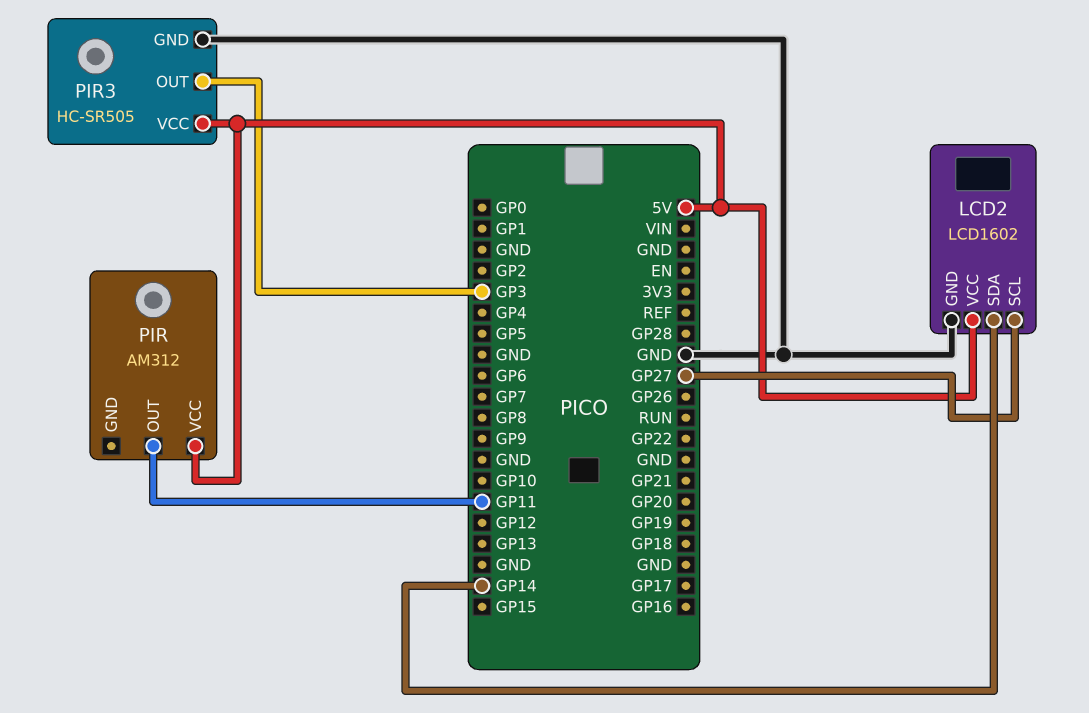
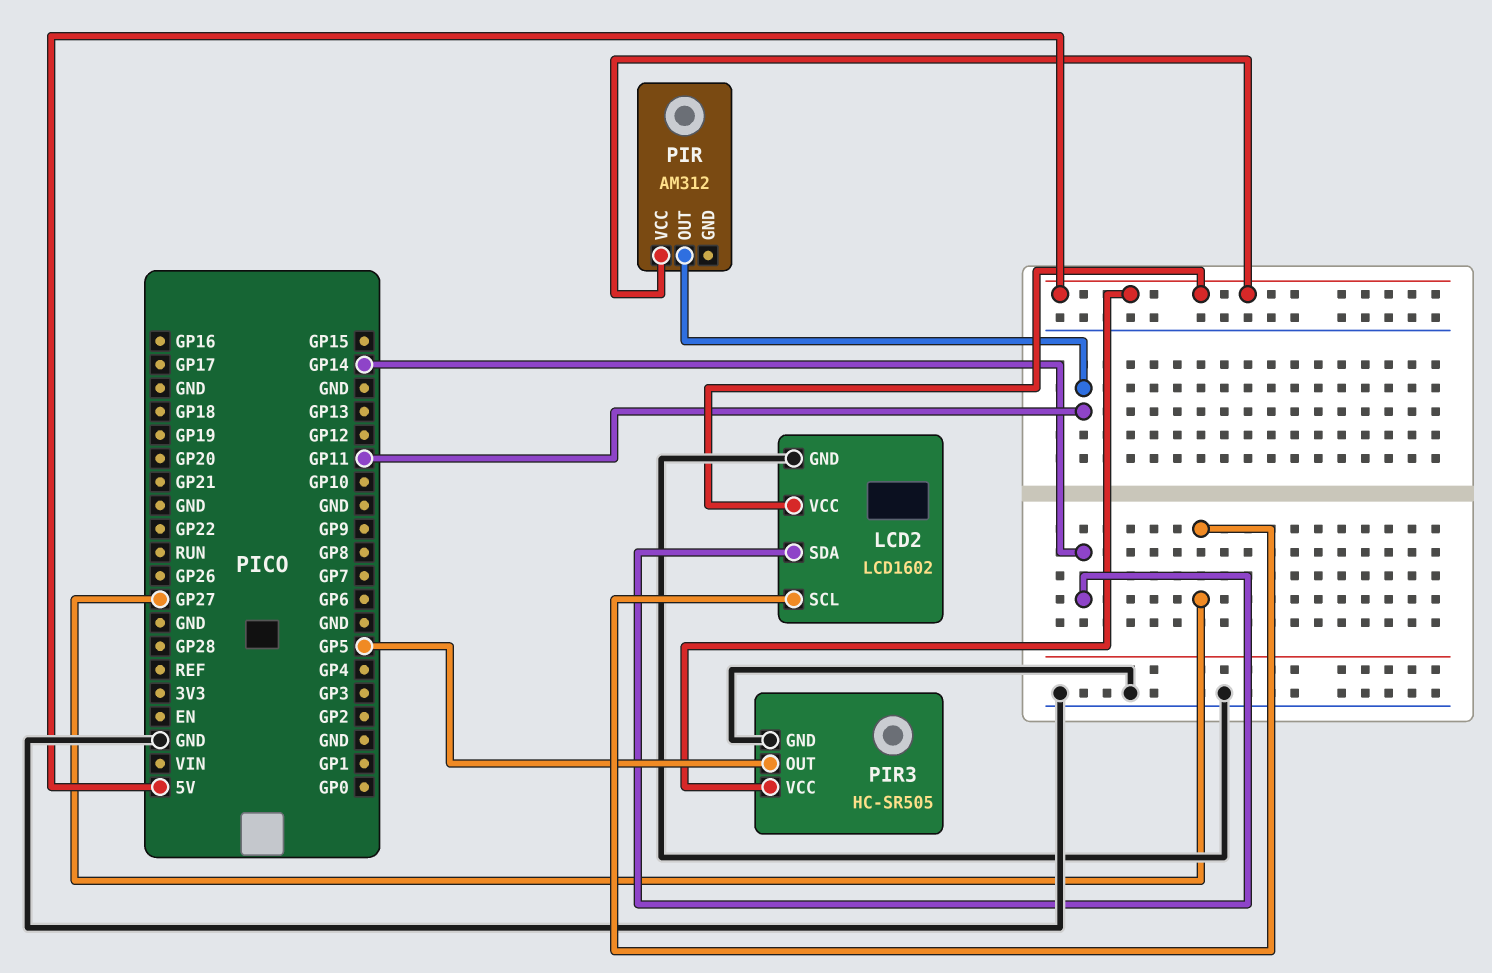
PIR3 pin OUT: GP3 -> GP5

